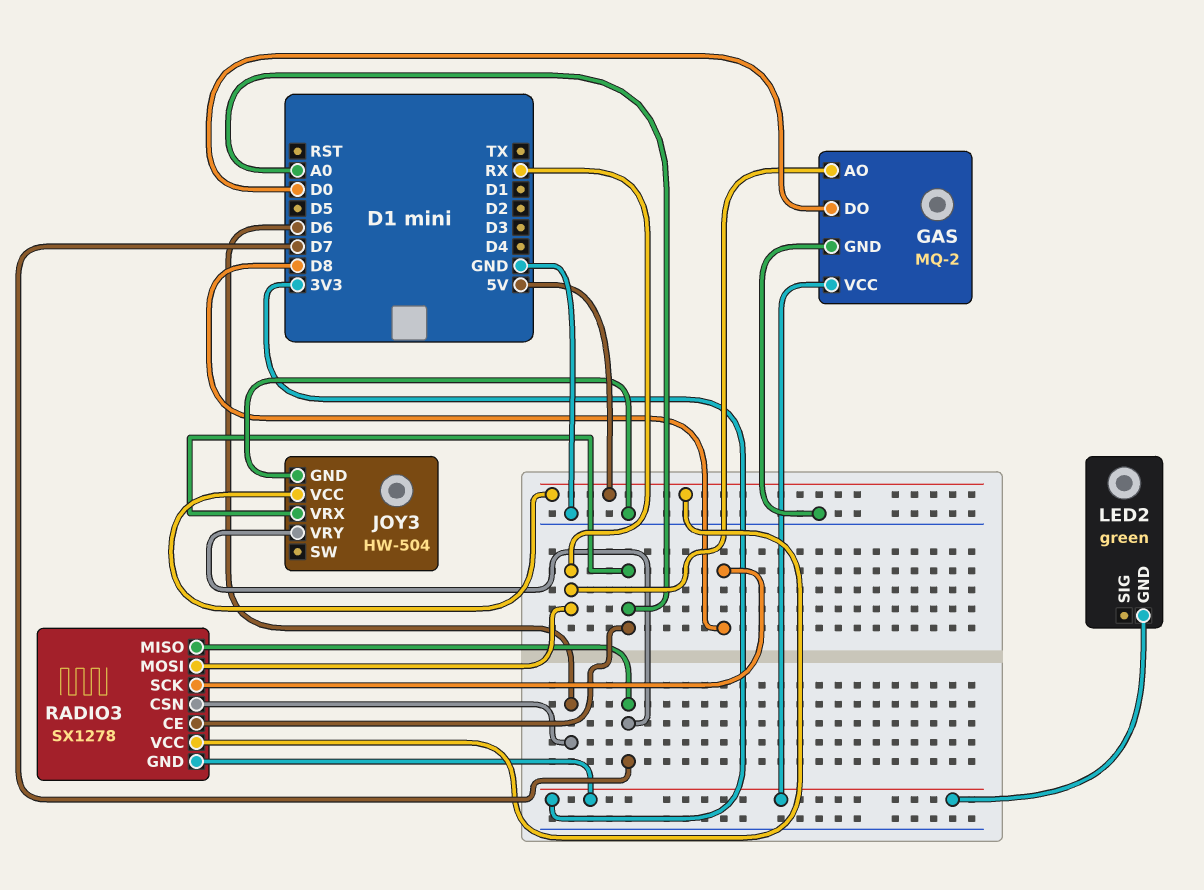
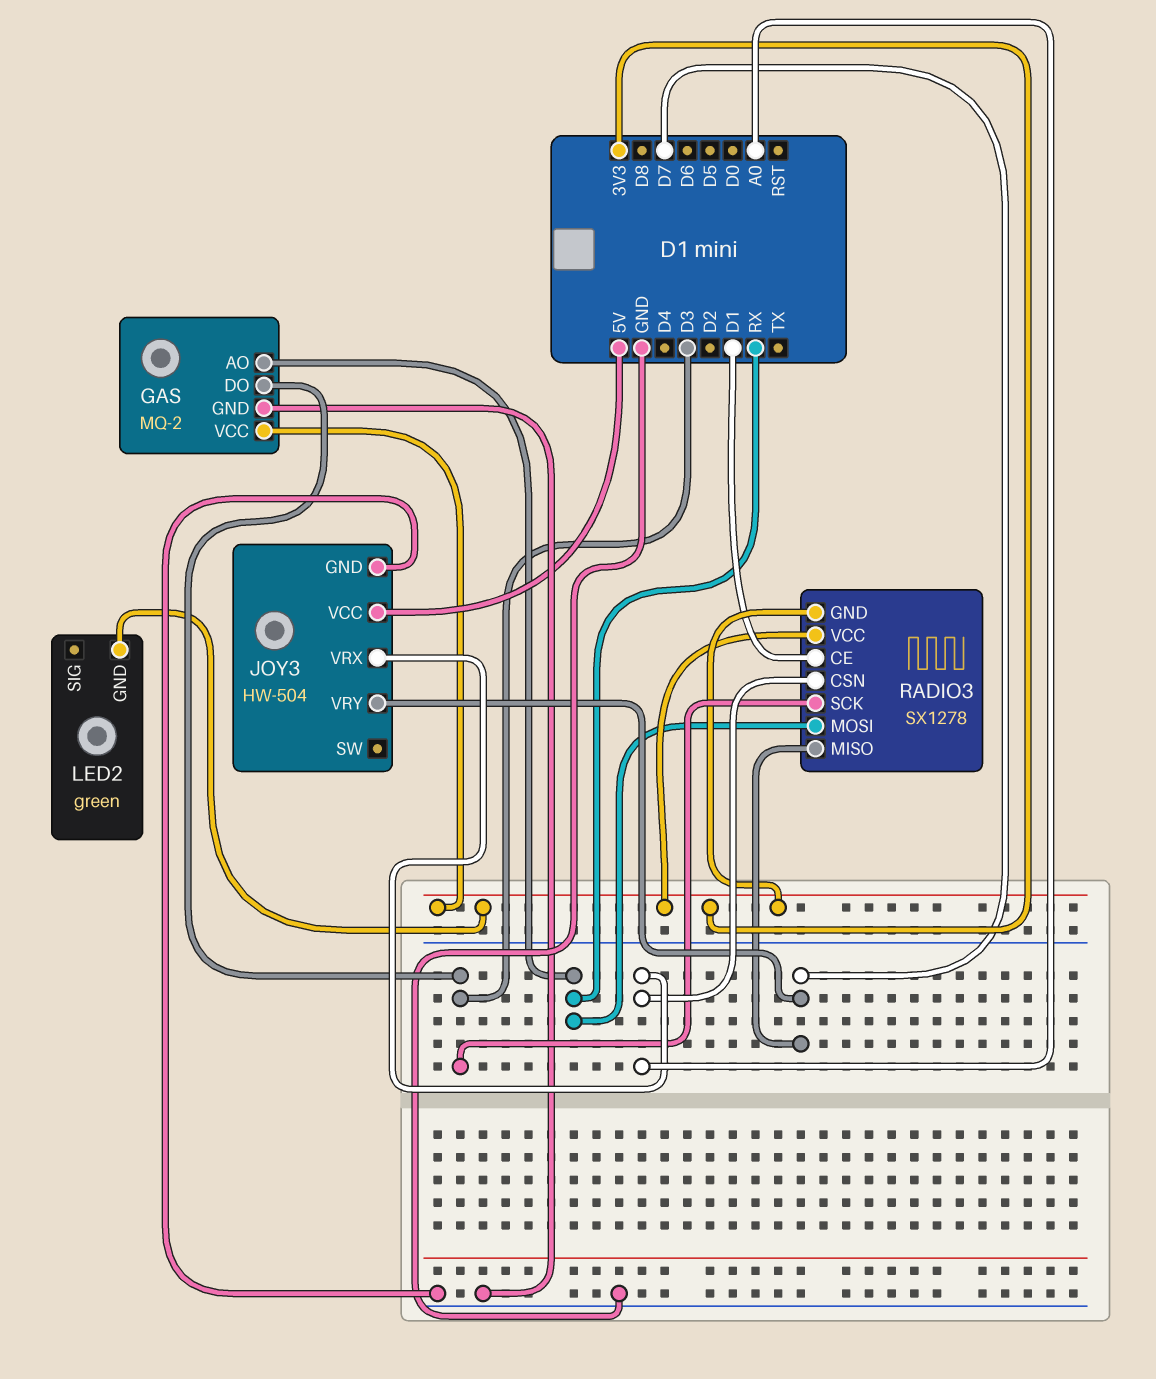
GAS pin DO: D0 -> D3
RADIO3 pin CE: A0 -> D1
RADIO3 pin CSN: D6 -> A0
RADIO3 pin SCK: D8 -> D3
RADIO3 pin VCC: 5V -> 3V3

